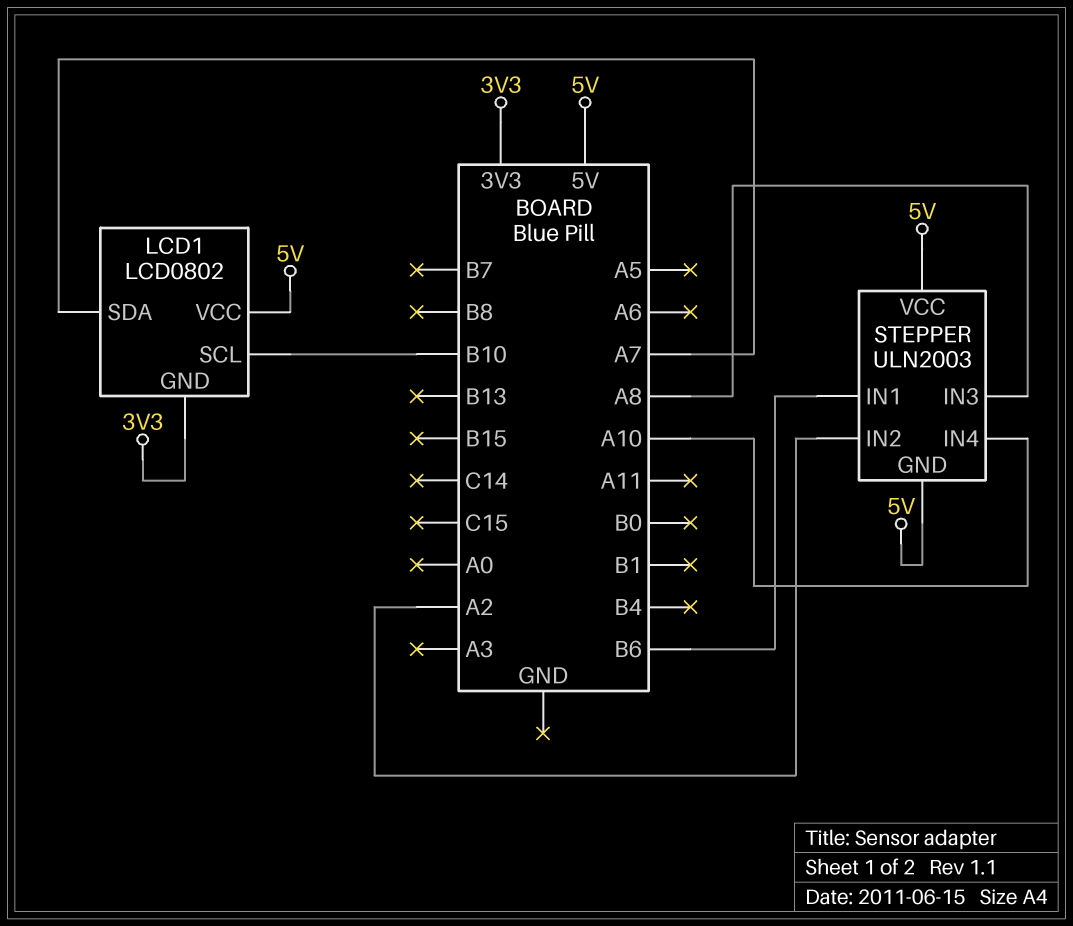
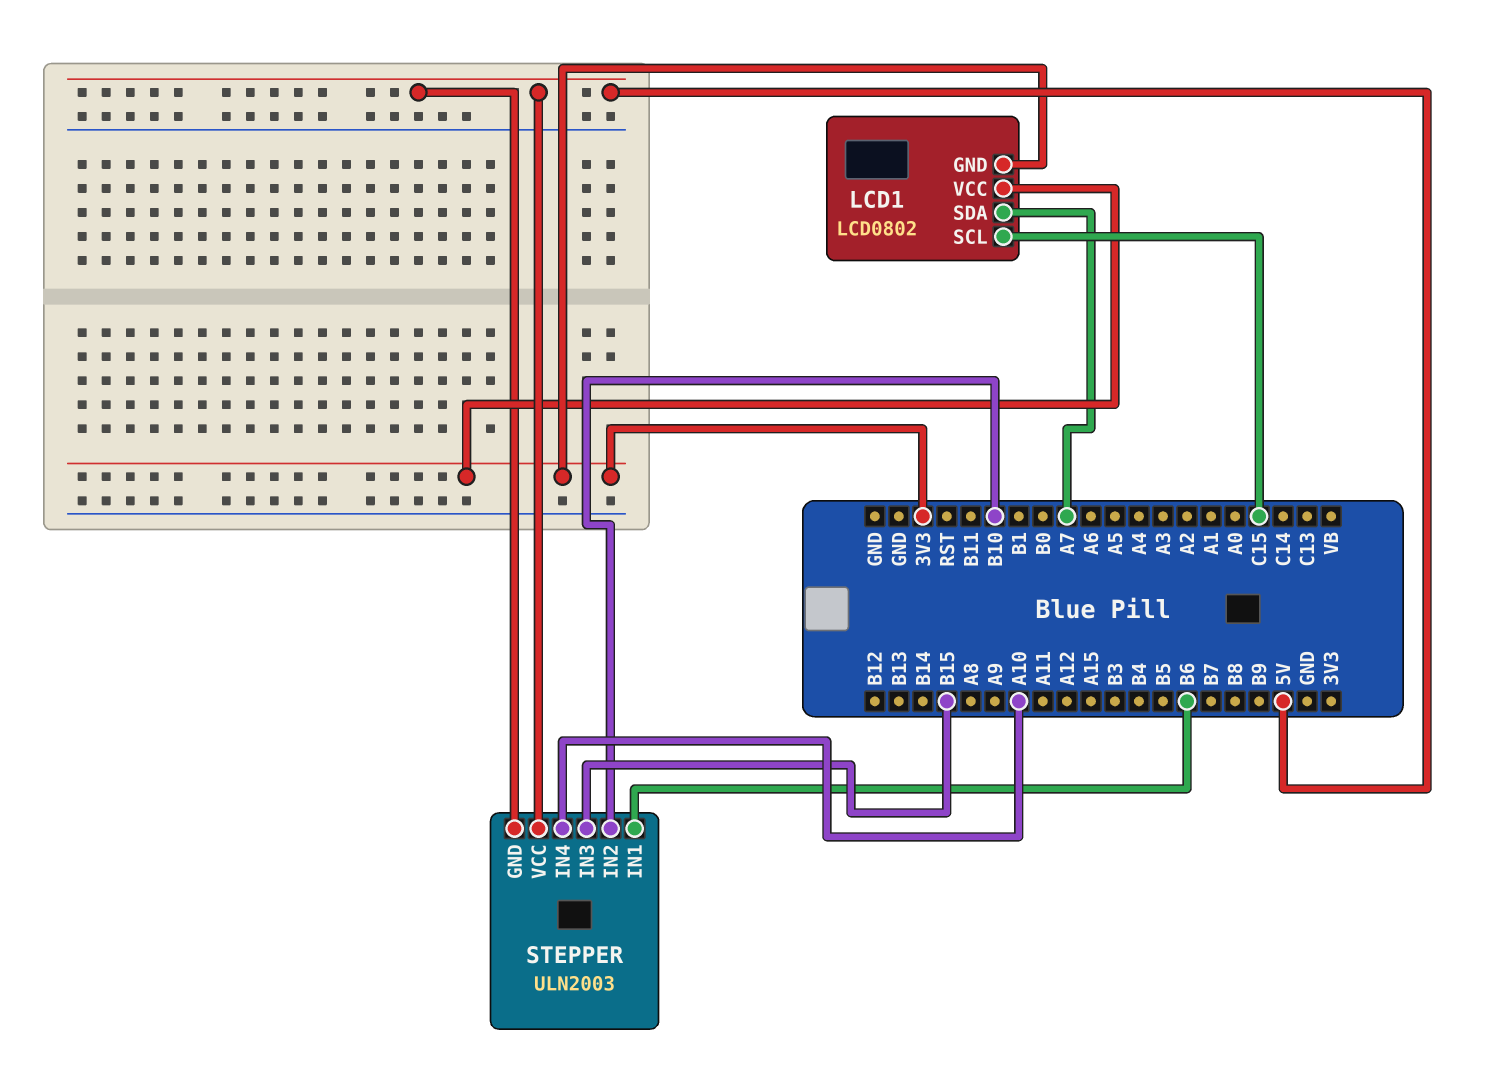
LCD1 pin SCL: B10 -> C15
LCD1 pin VCC: 5V -> 3V3
STEPPER pin IN2: A2 -> B10
STEPPER pin IN3: A8 -> B15

